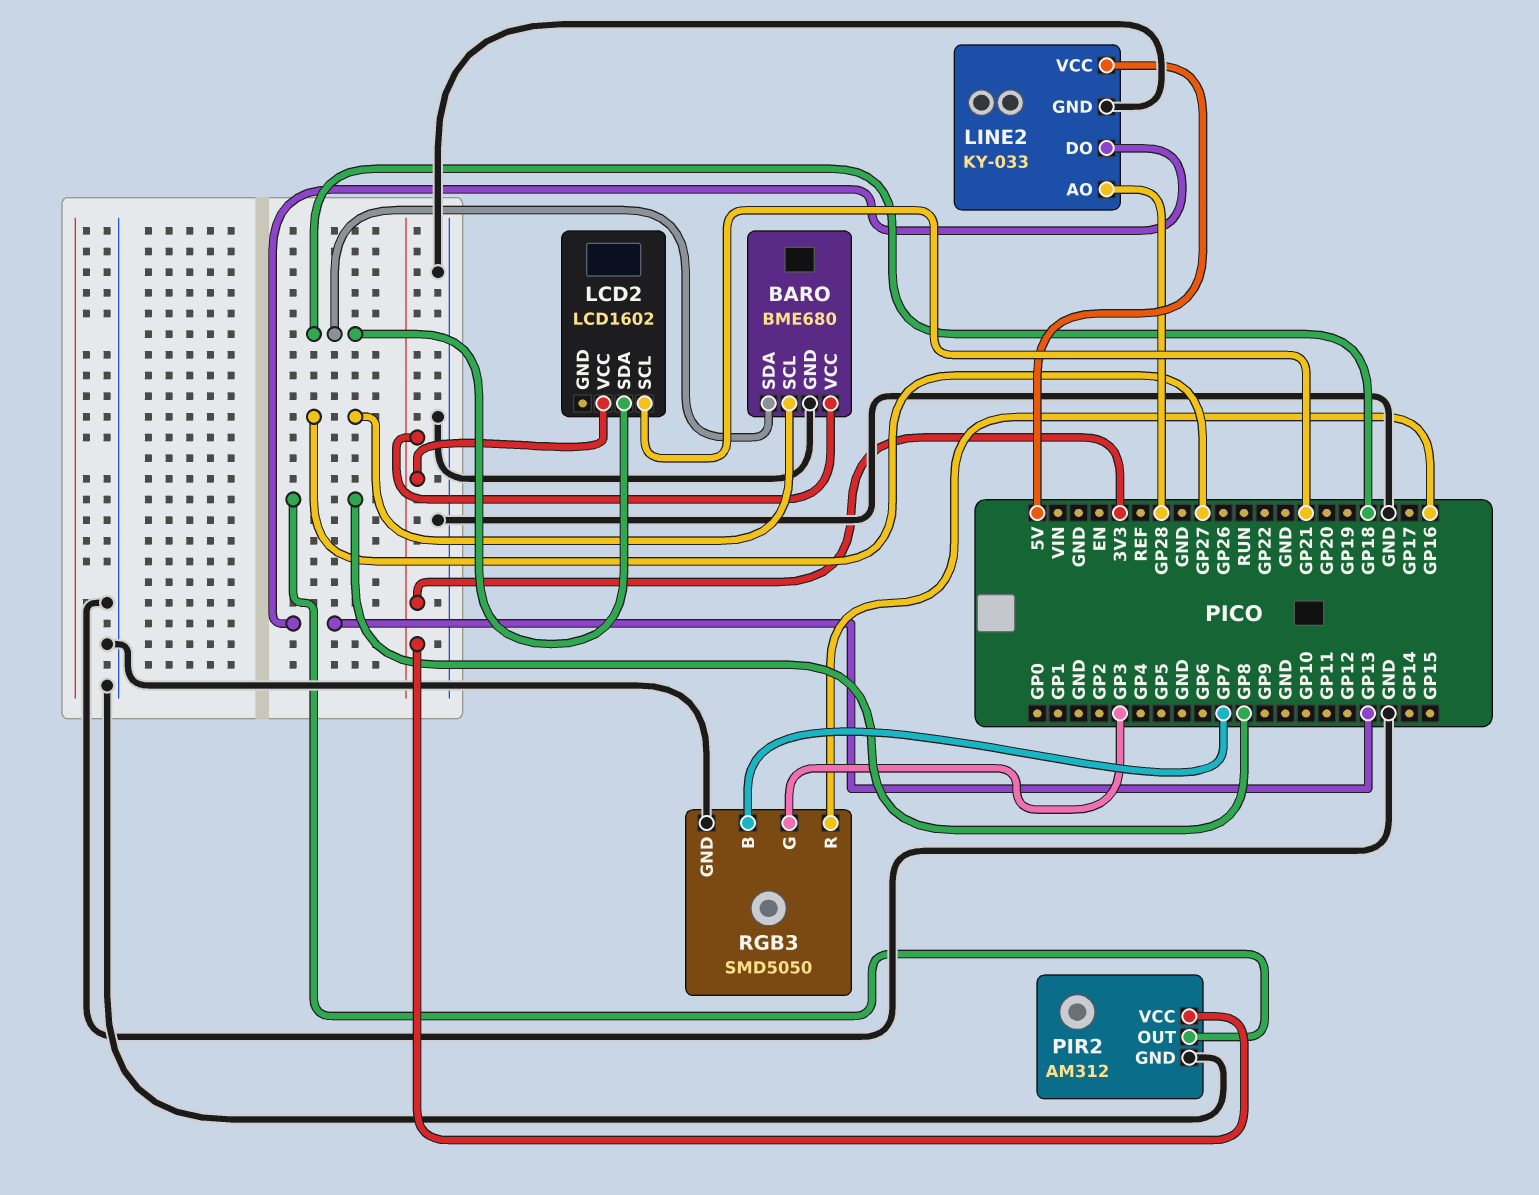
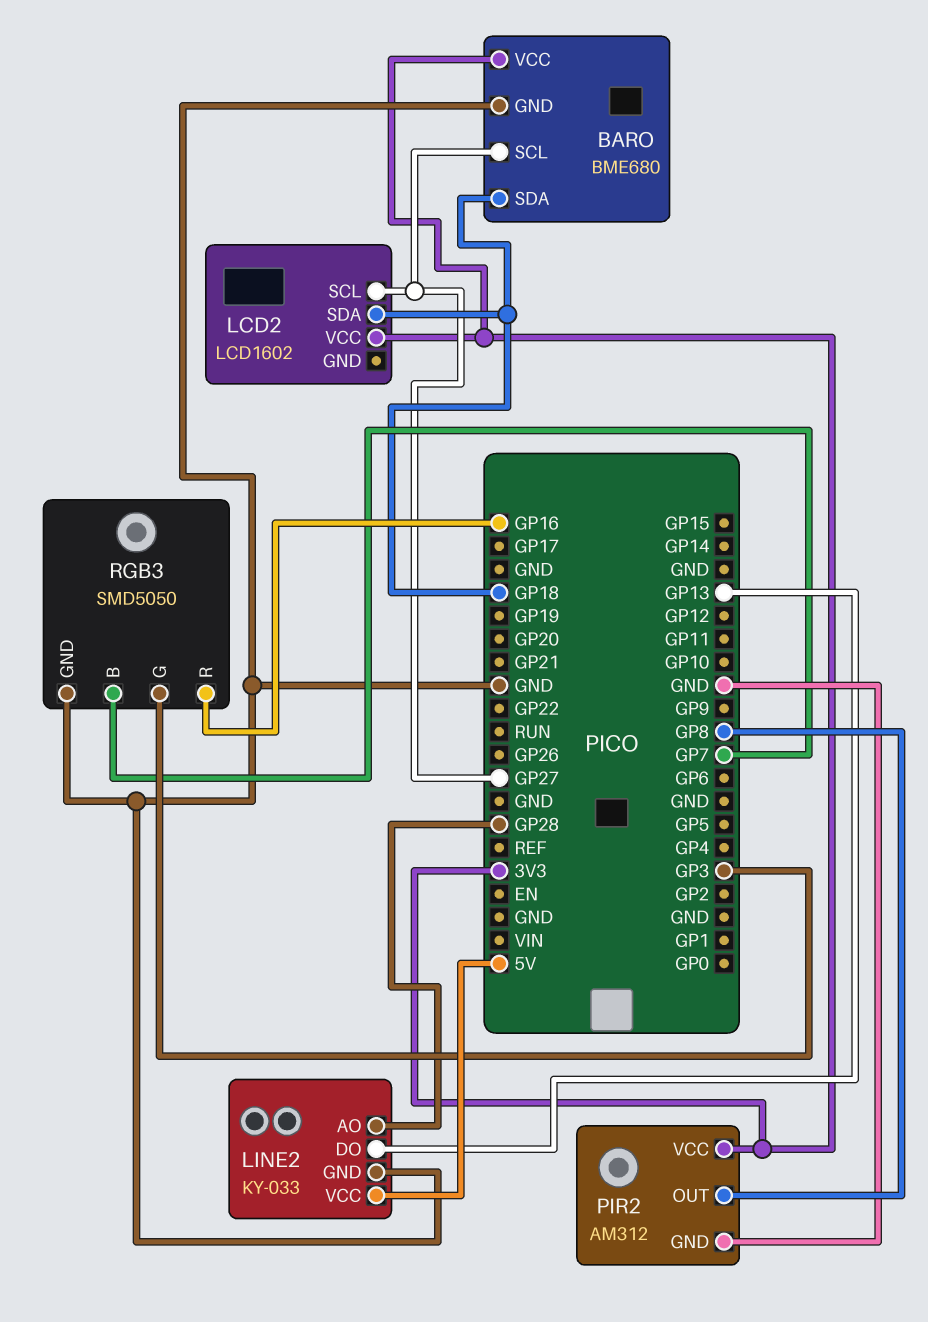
LCD2 pin SCL: GP21 -> GP27

